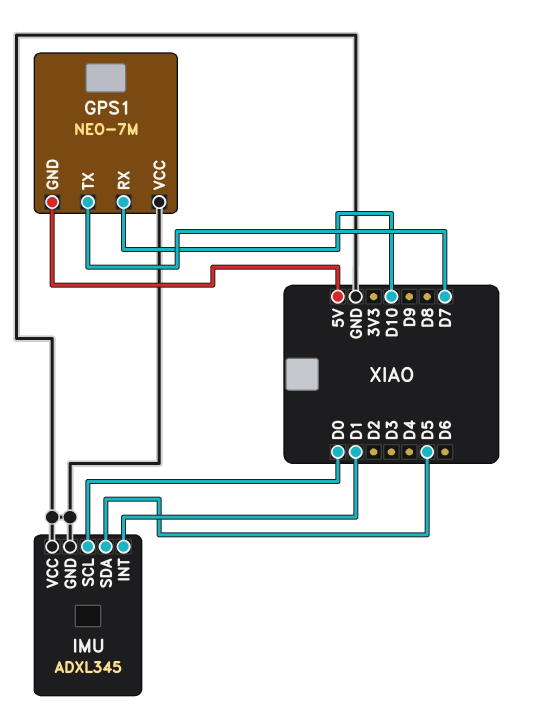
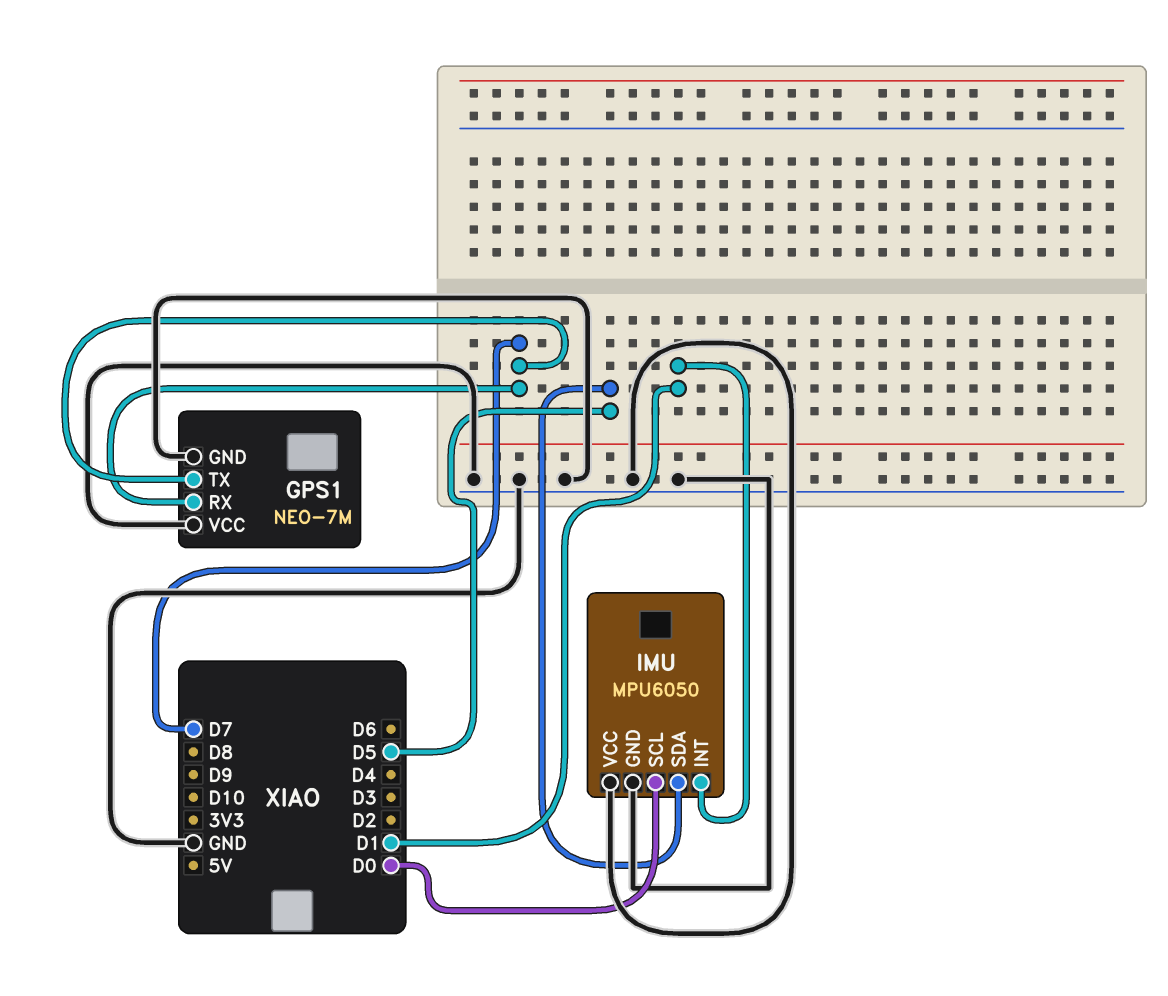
GPS1 pin GND: 5V -> GND
GPS1 pin RX: D10 -> D7
IMU: ADXL345 -> MPU6050

